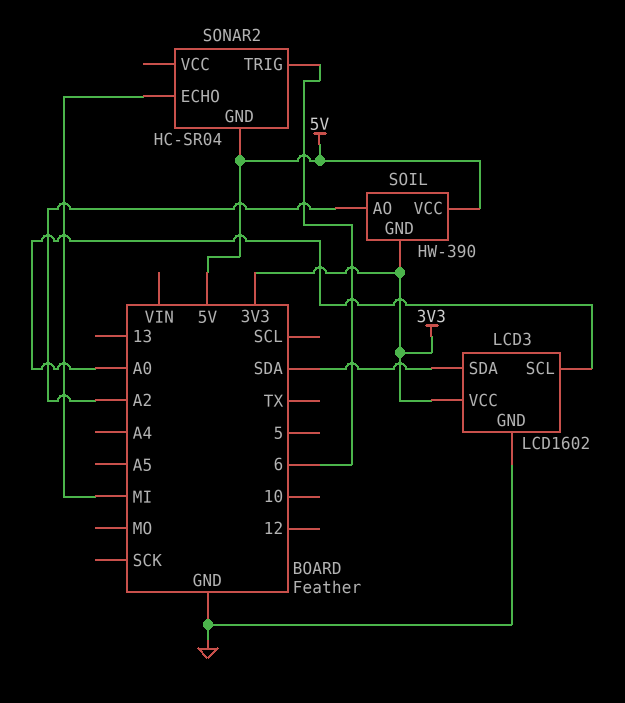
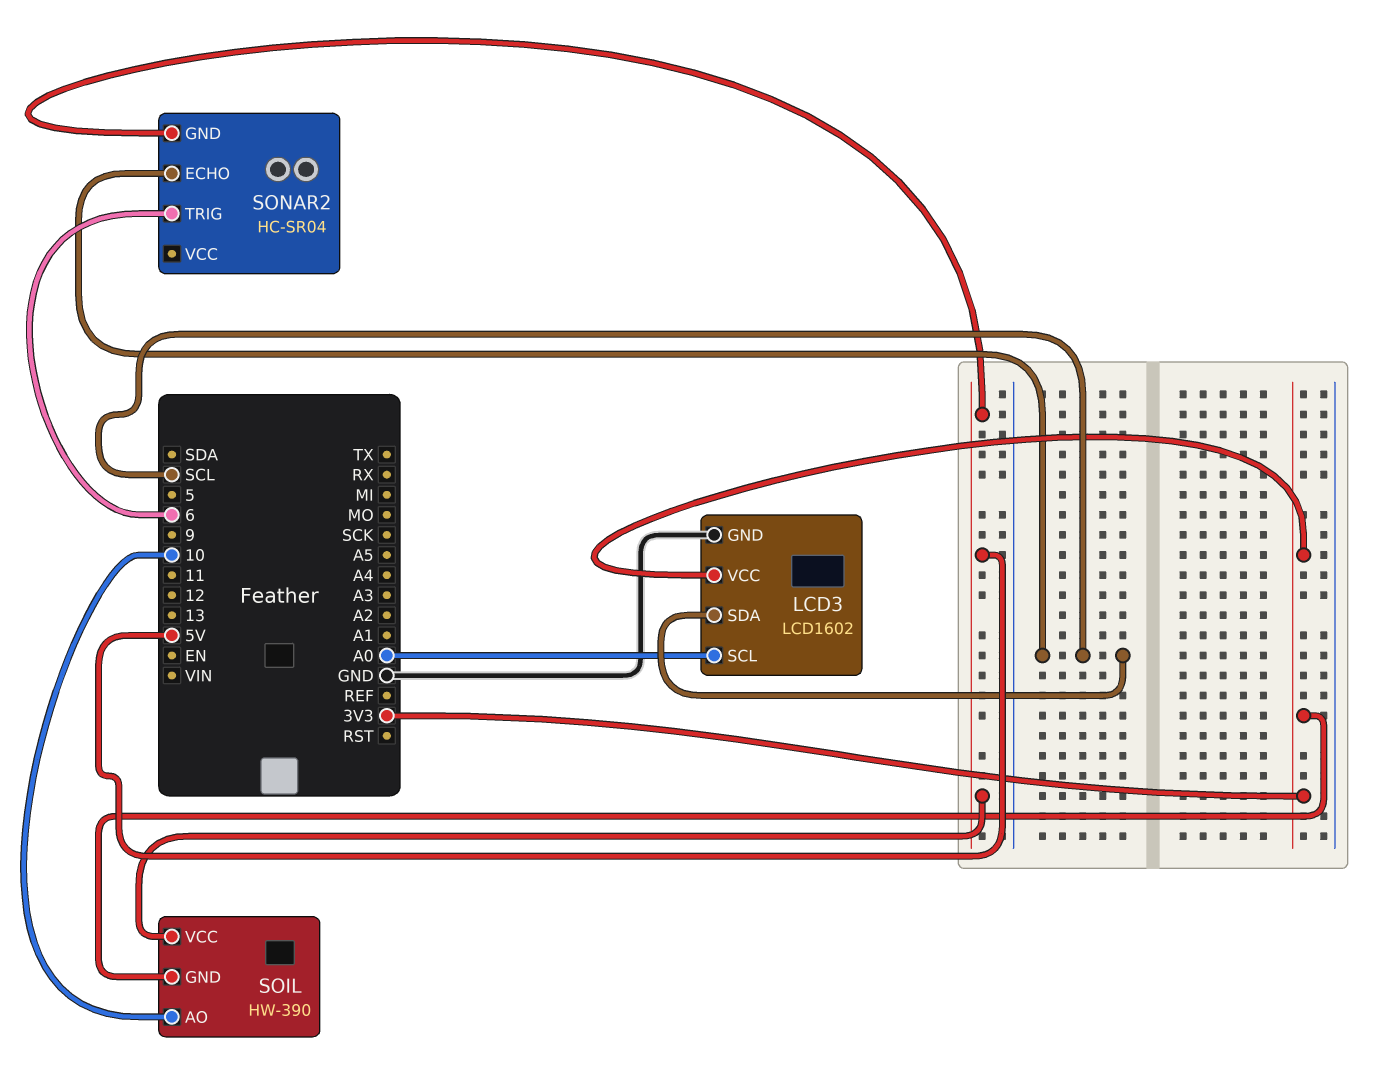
LCD3 pin SDA: SDA -> SCL
SOIL pin AO: A2 -> 10
SONAR2 pin ECHO: MI -> SCL

